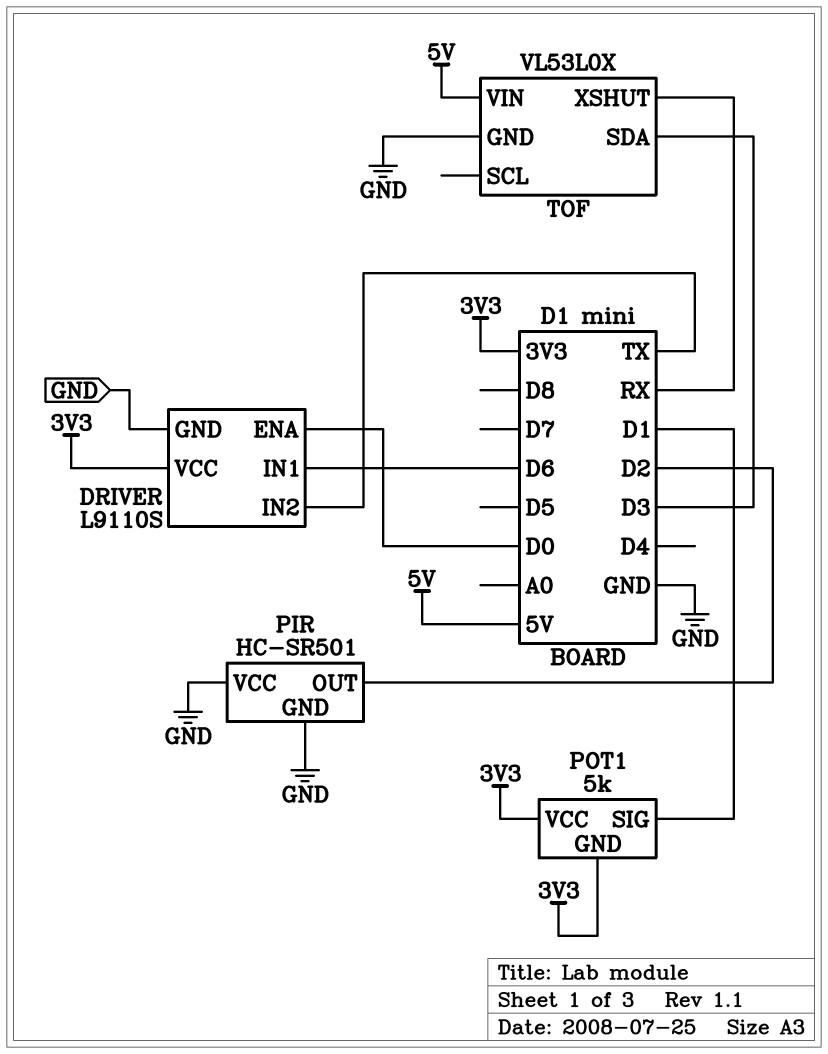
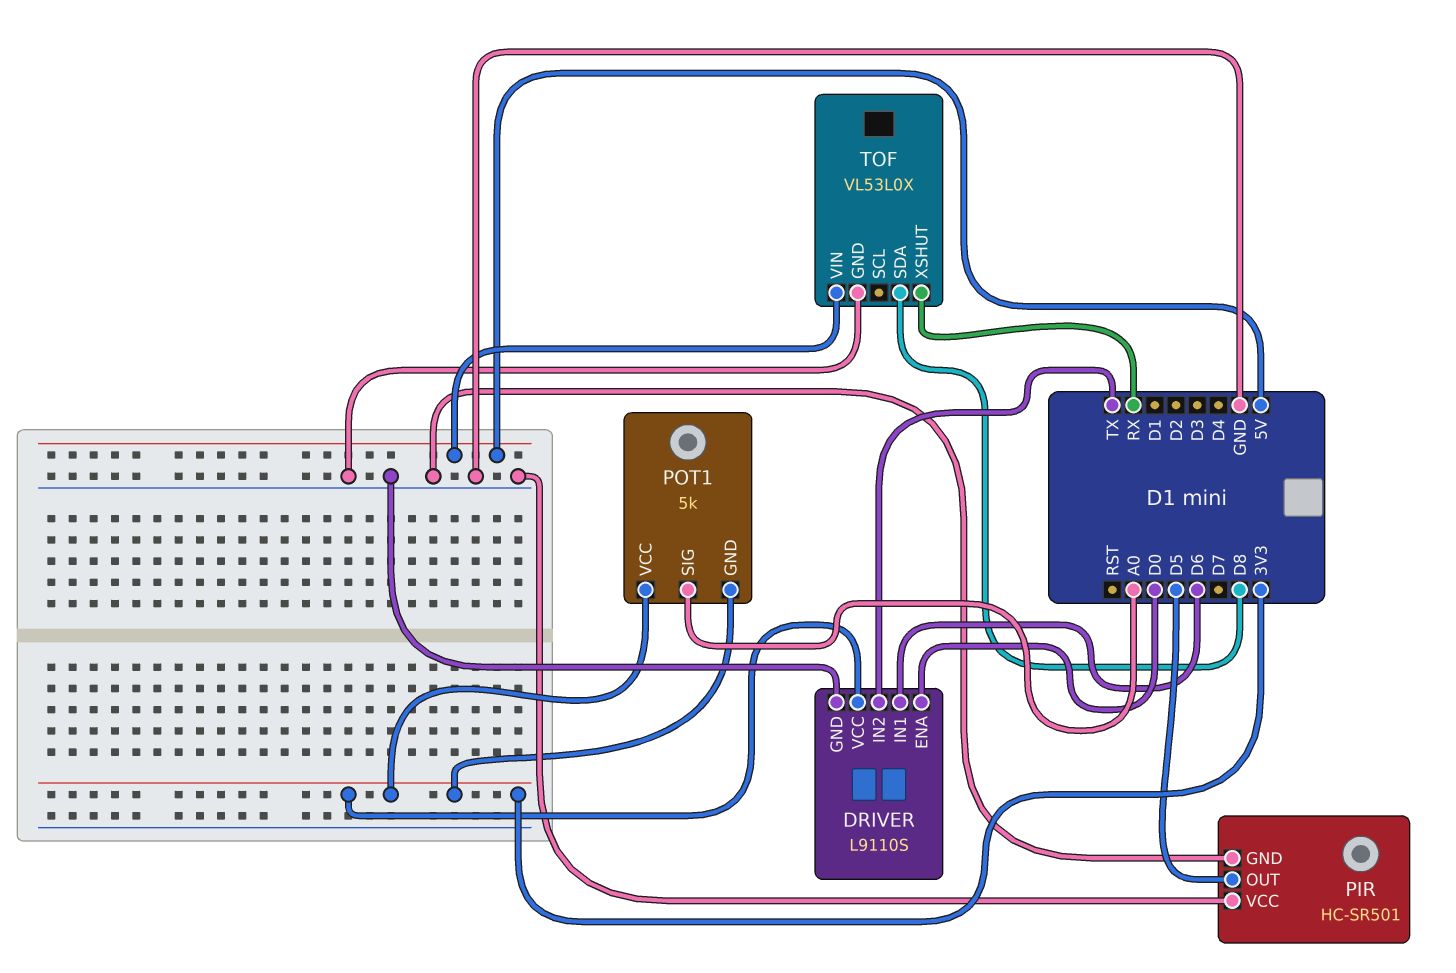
PIR pin OUT: D2 -> D5
POT1 pin SIG: D1 -> A0
TOF pin SDA: D3 -> D8

